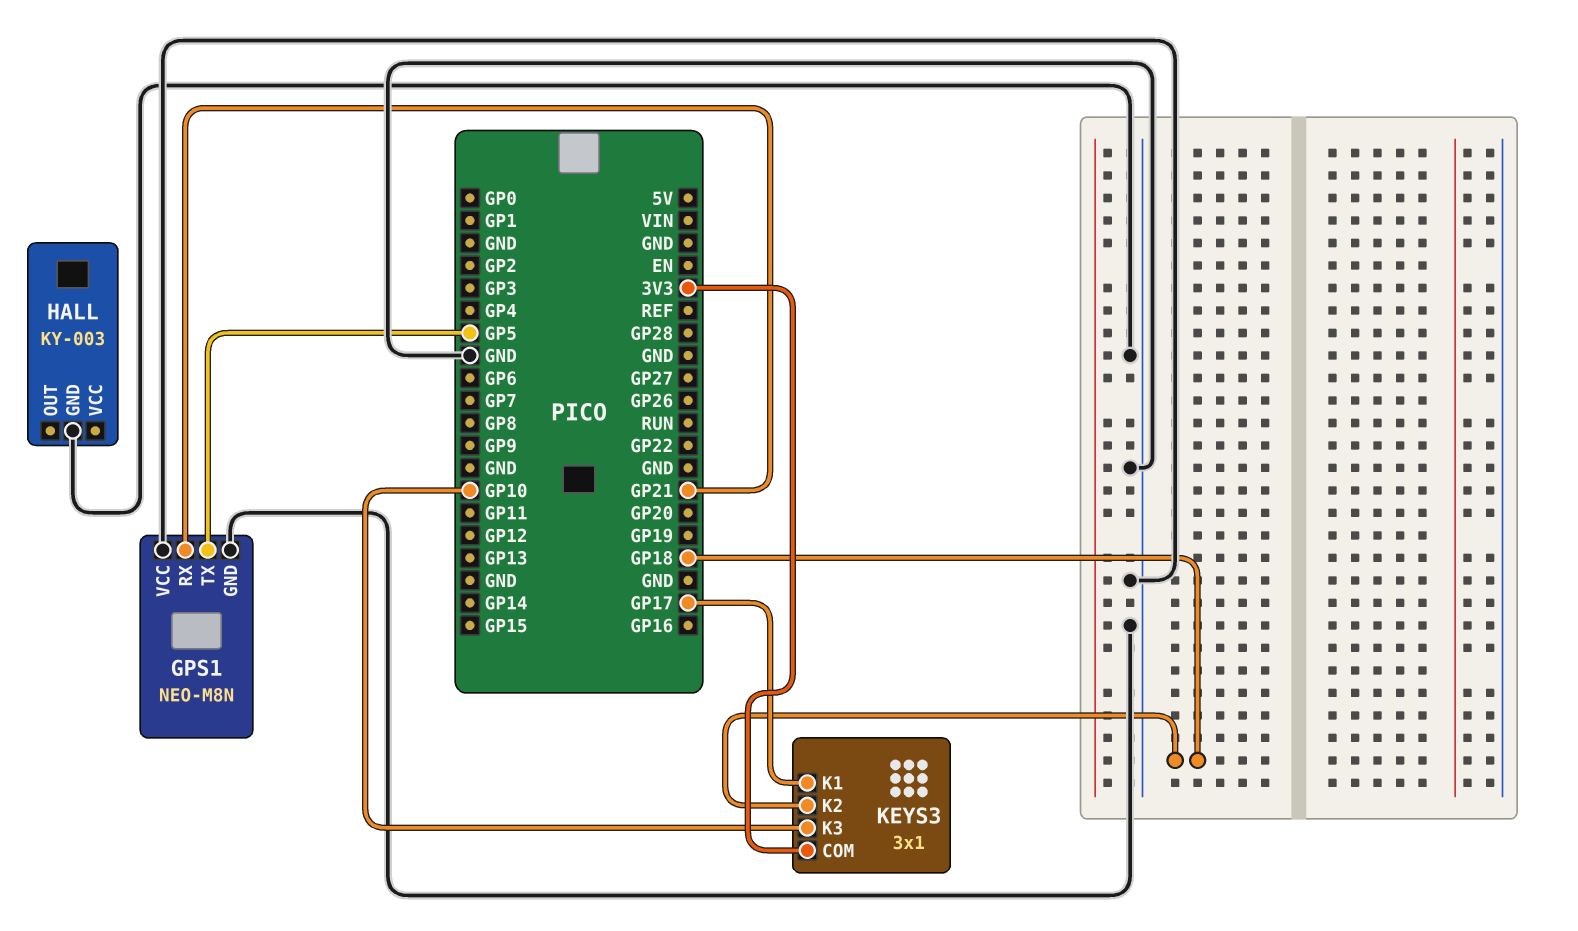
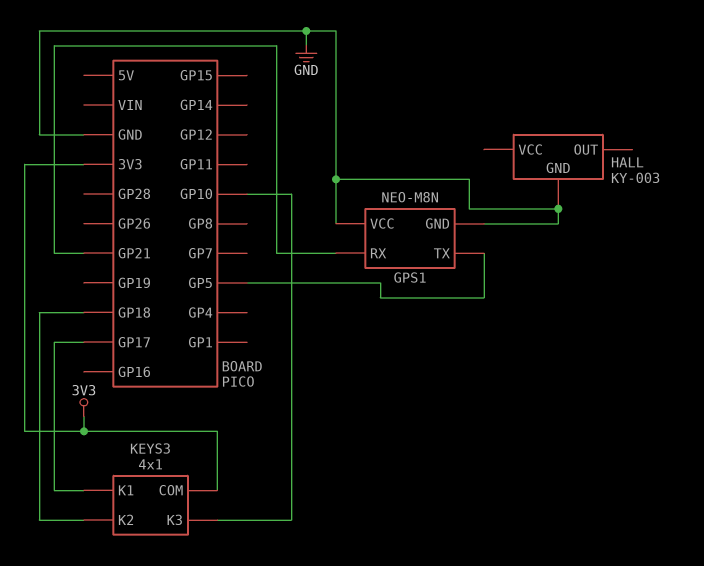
KEYS3: 3x1 -> 4x1

